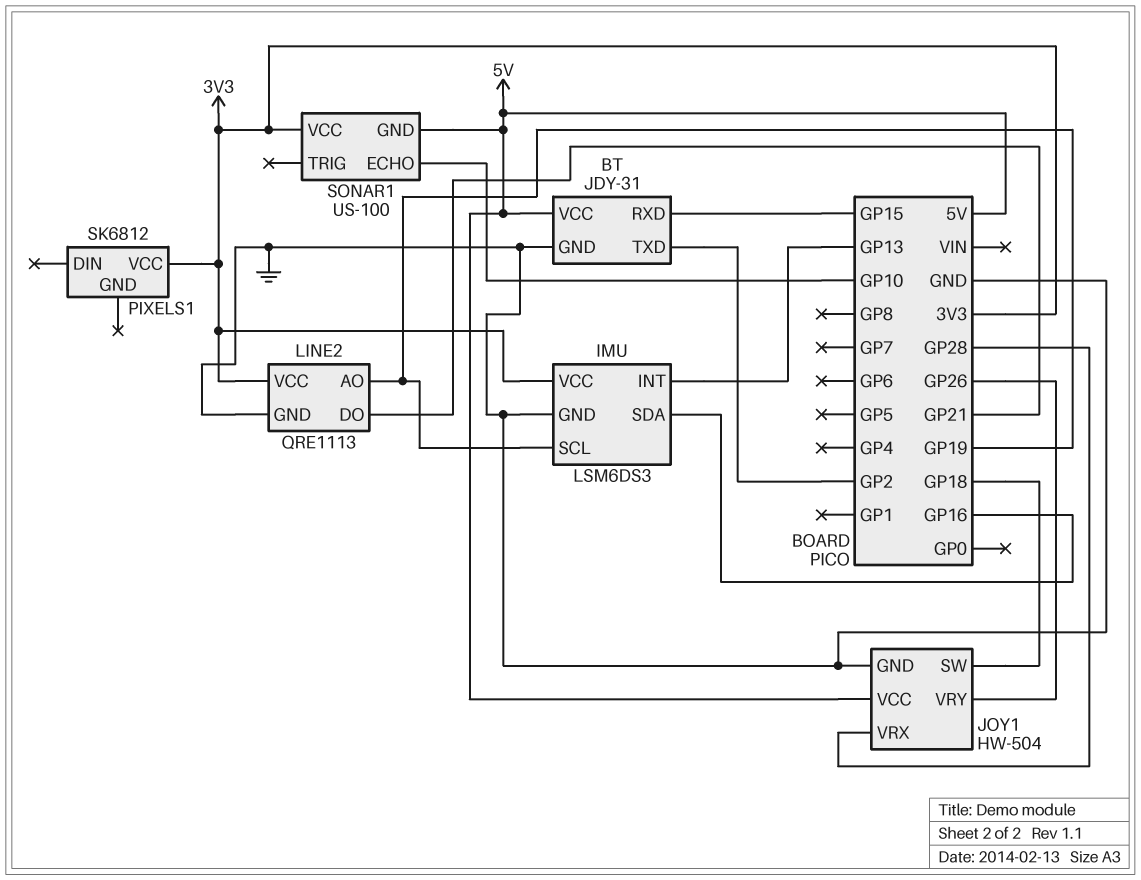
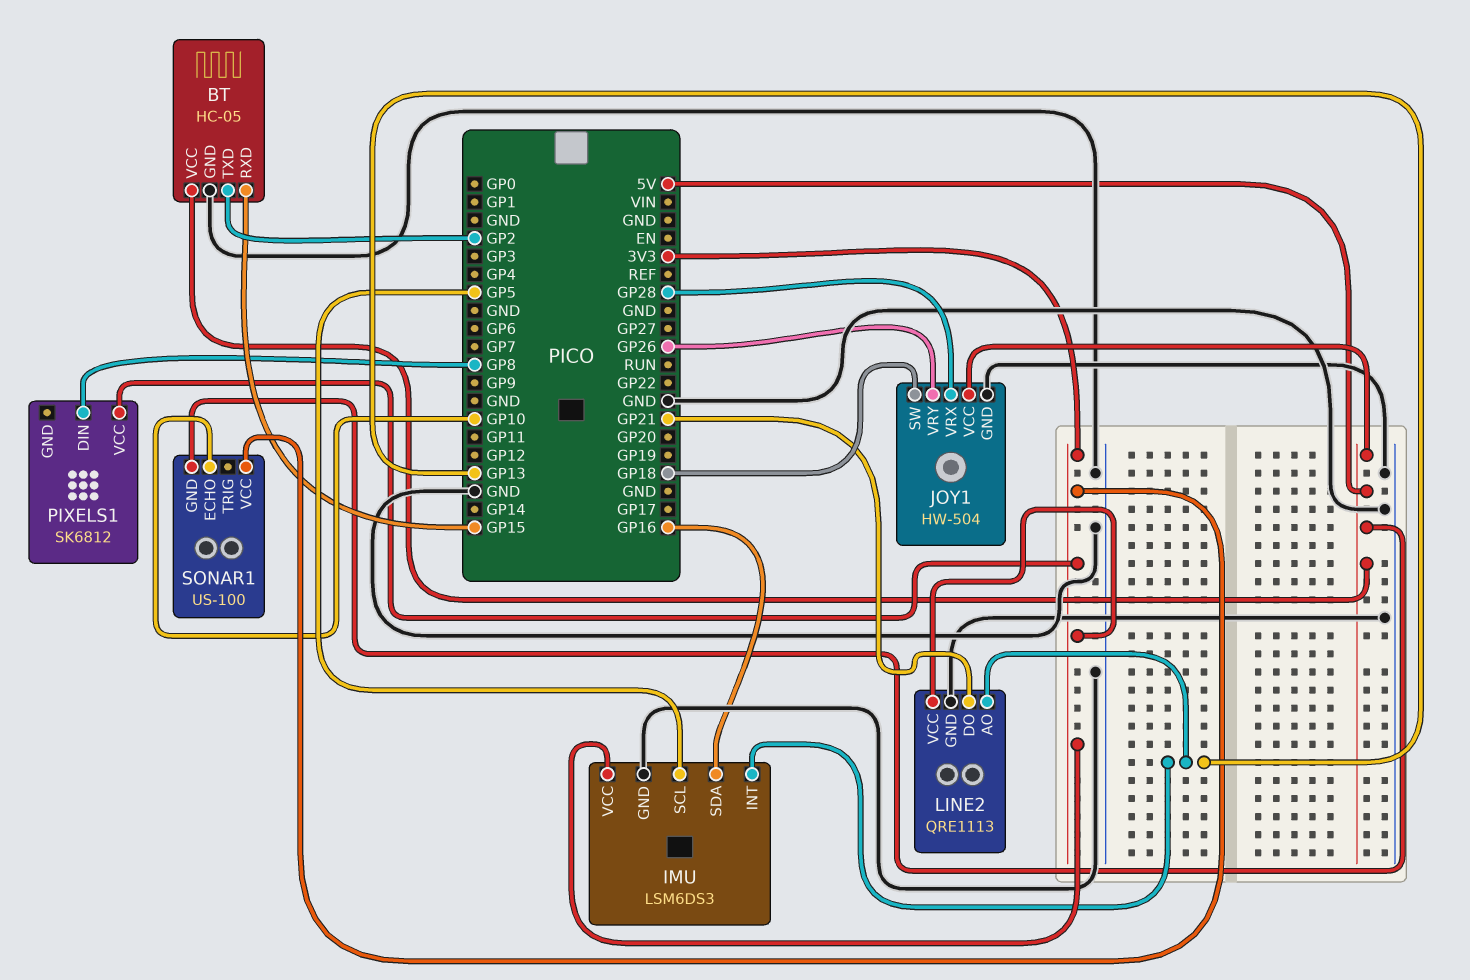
BT: JDY-31 -> HC-05
IMU pin SCL: GP19 -> GP5
LINE2 pin AO: GP19 -> GP13
PIXELS1 pin DIN: none -> GP8

